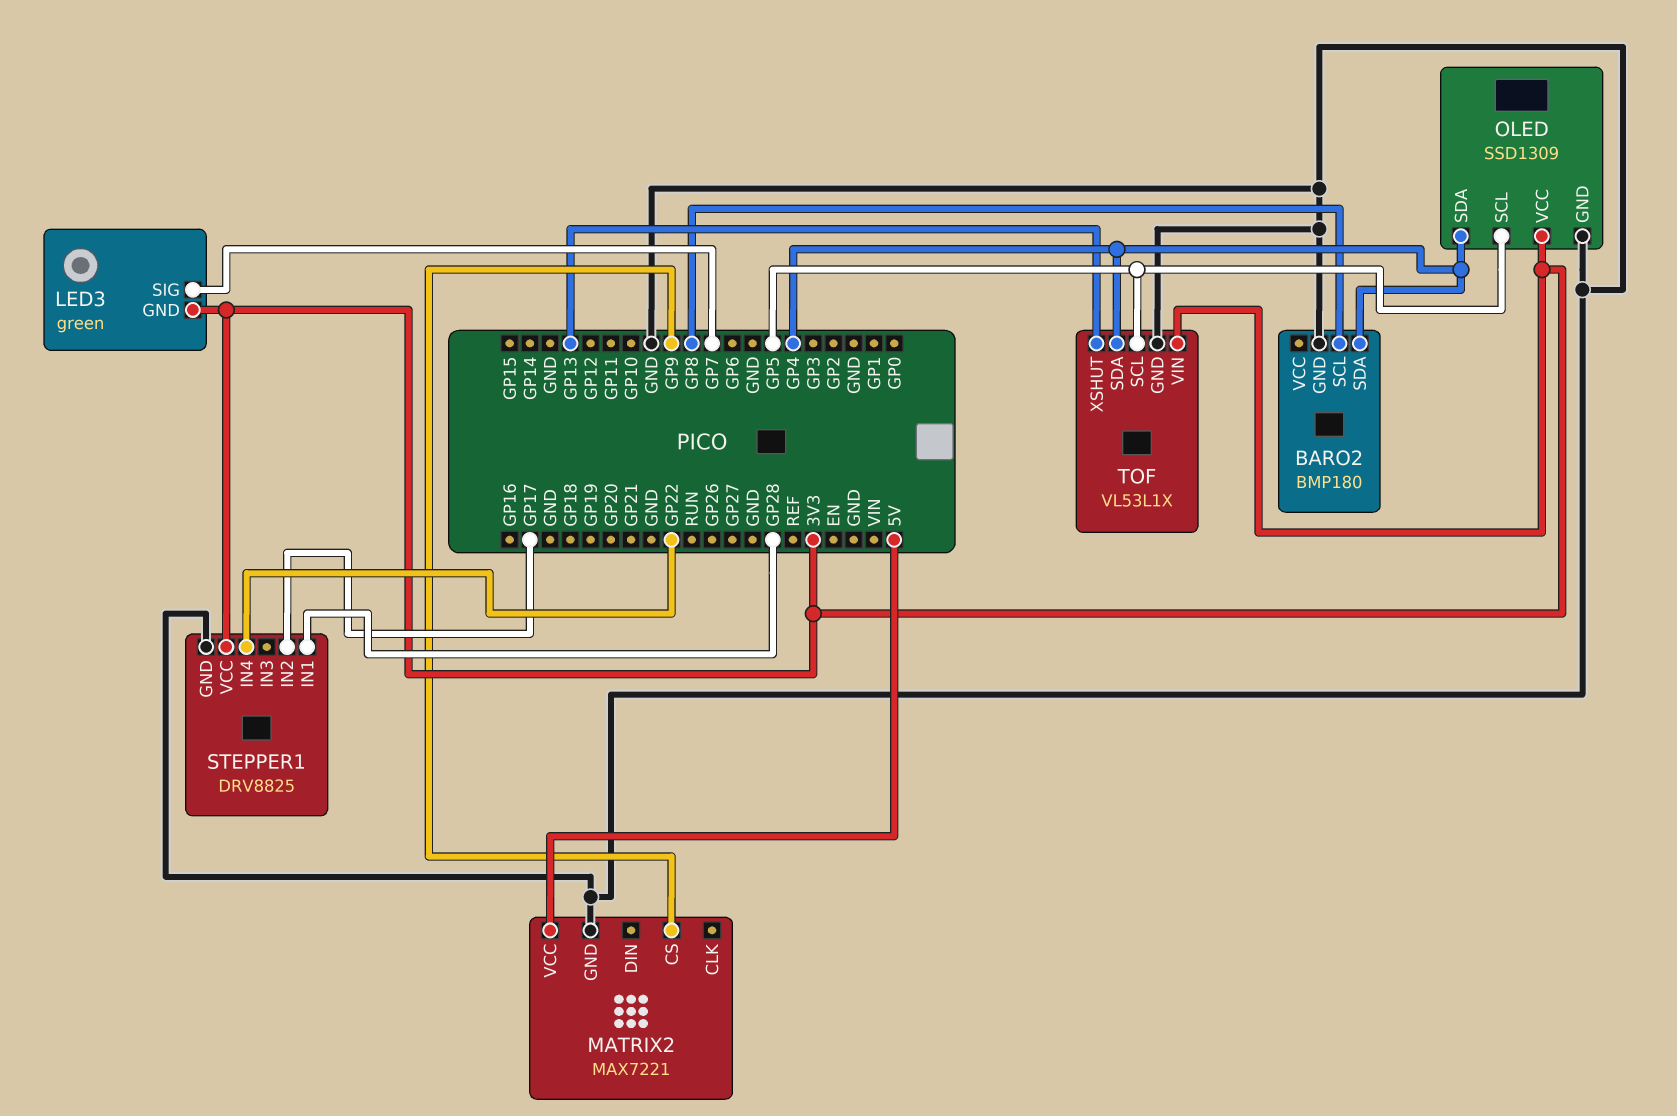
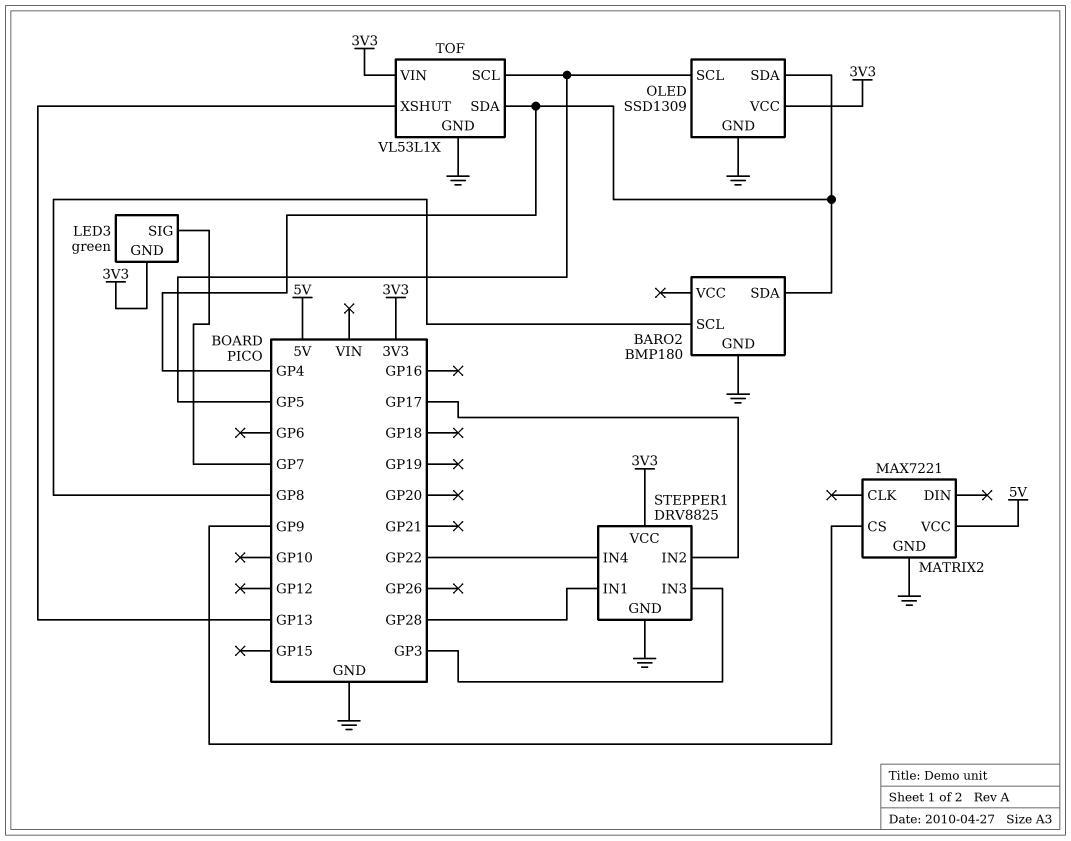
STEPPER1 pin IN3: none -> GP3

